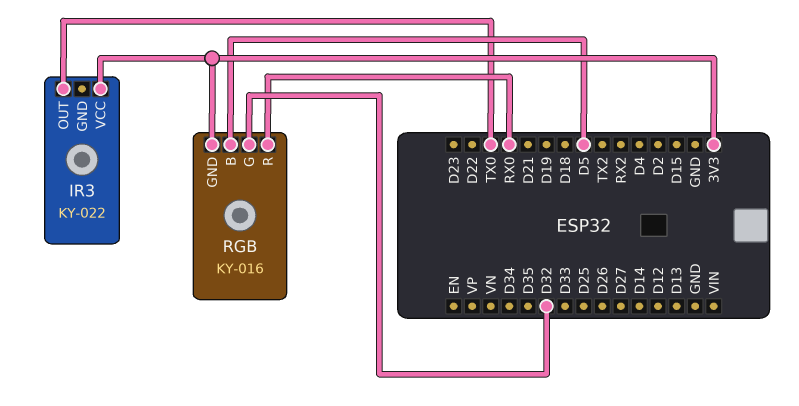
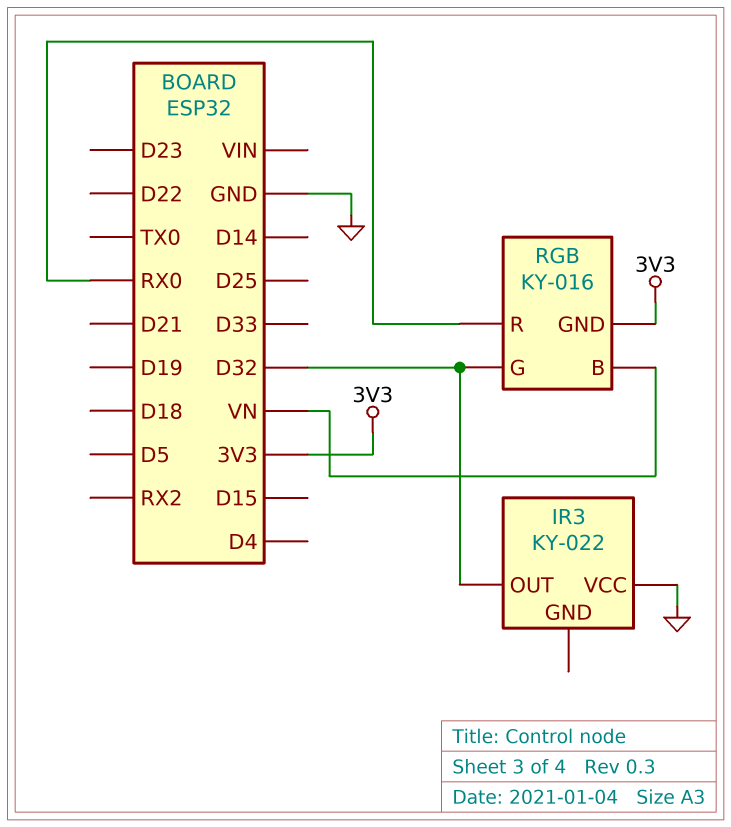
IR3 pin OUT: TX0 -> D32
IR3 pin VCC: 3V3 -> GND
RGB pin B: D5 -> VN

